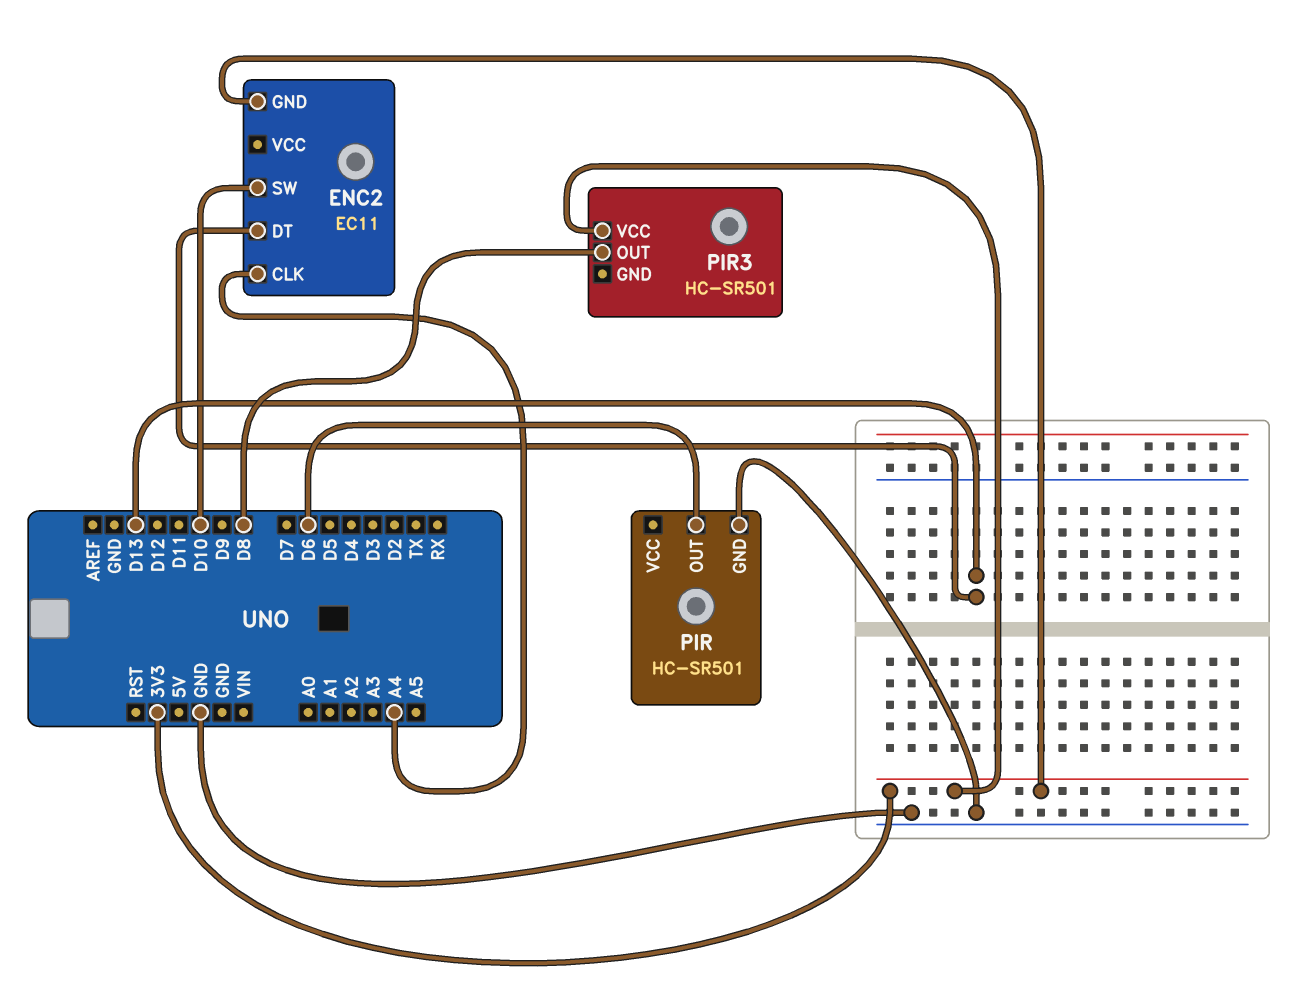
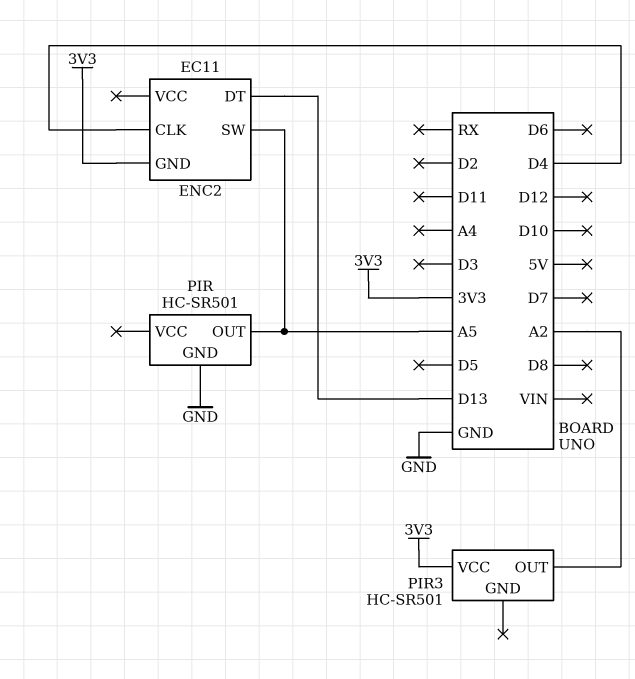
ENC2 pin CLK: A4 -> D4
ENC2 pin SW: D10 -> A5
PIR pin OUT: D6 -> A5
PIR3 pin OUT: D8 -> A2

